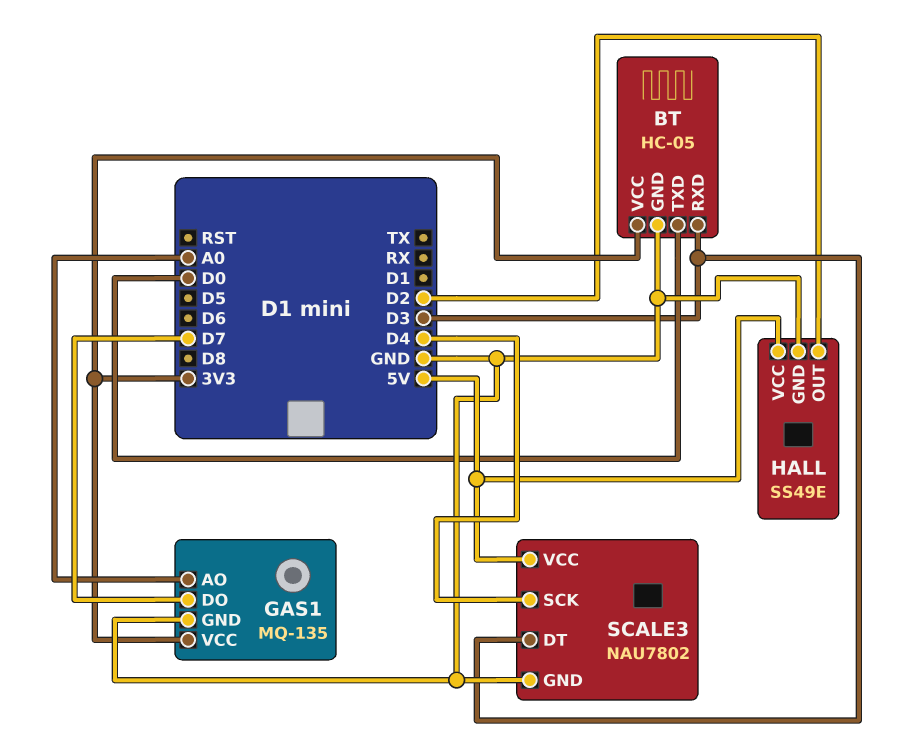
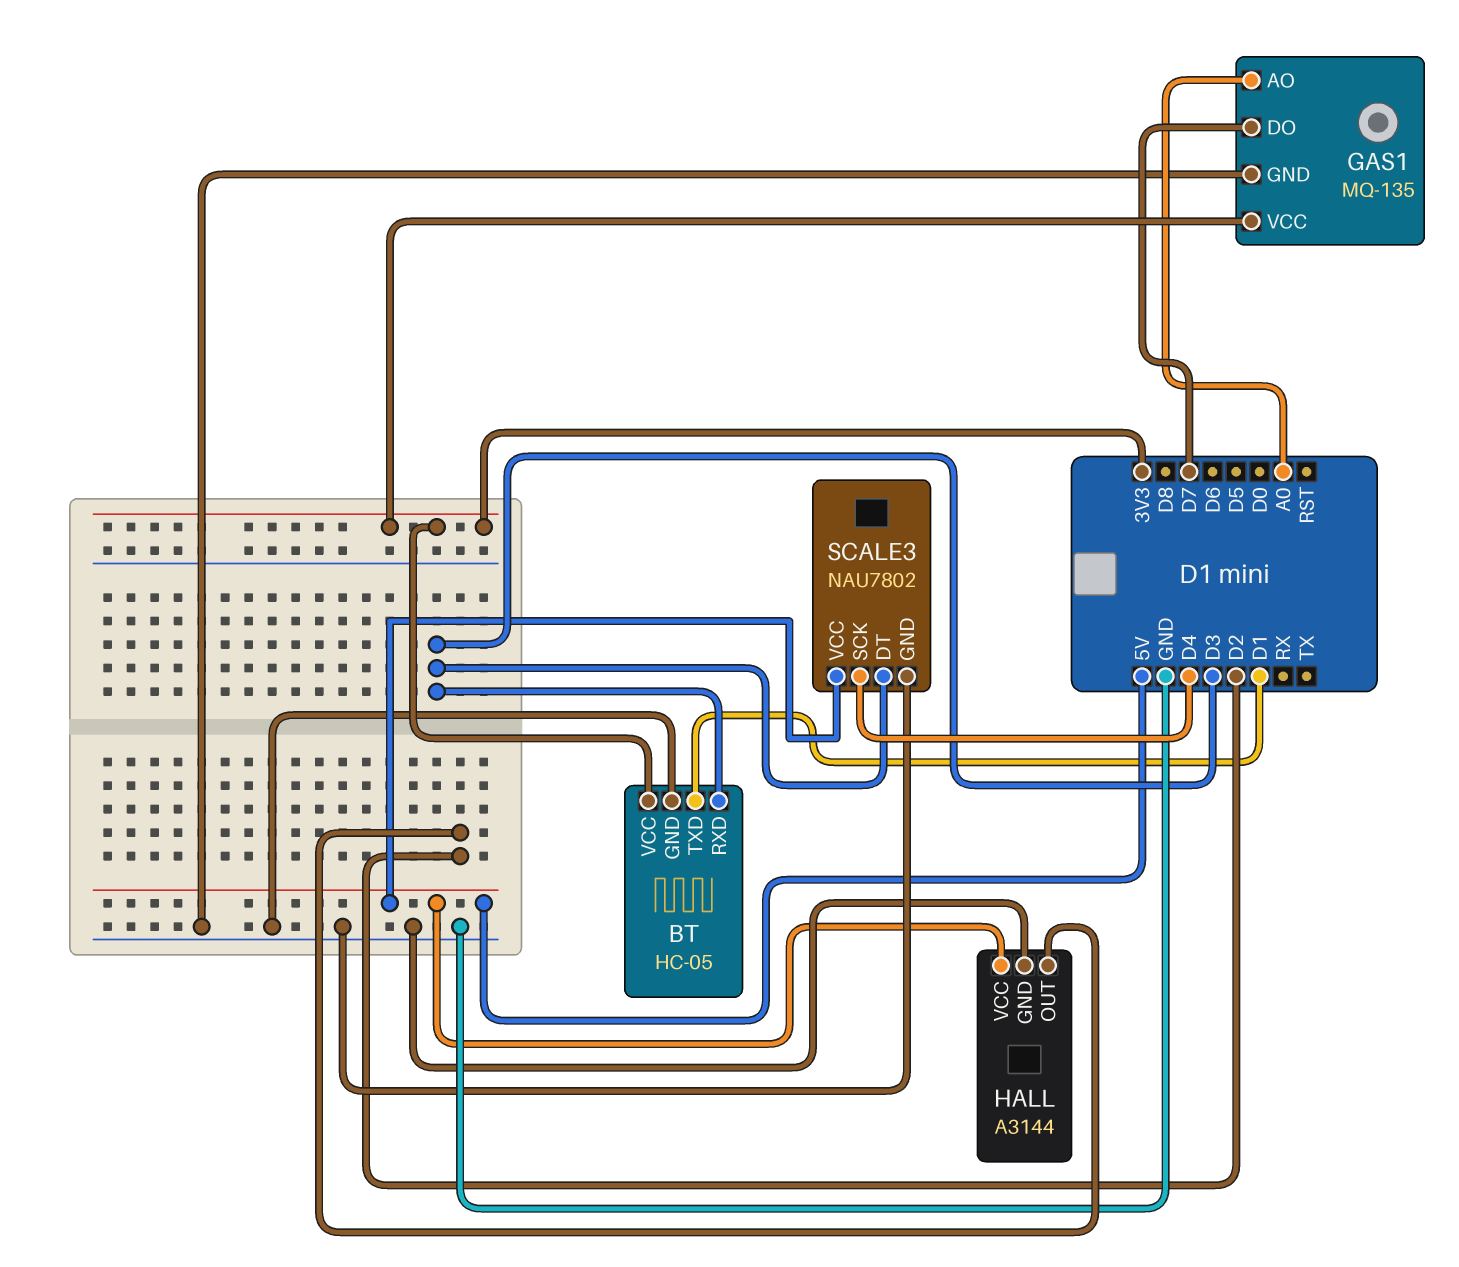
BT pin TXD: D0 -> D1
HALL: SS49E -> A3144

